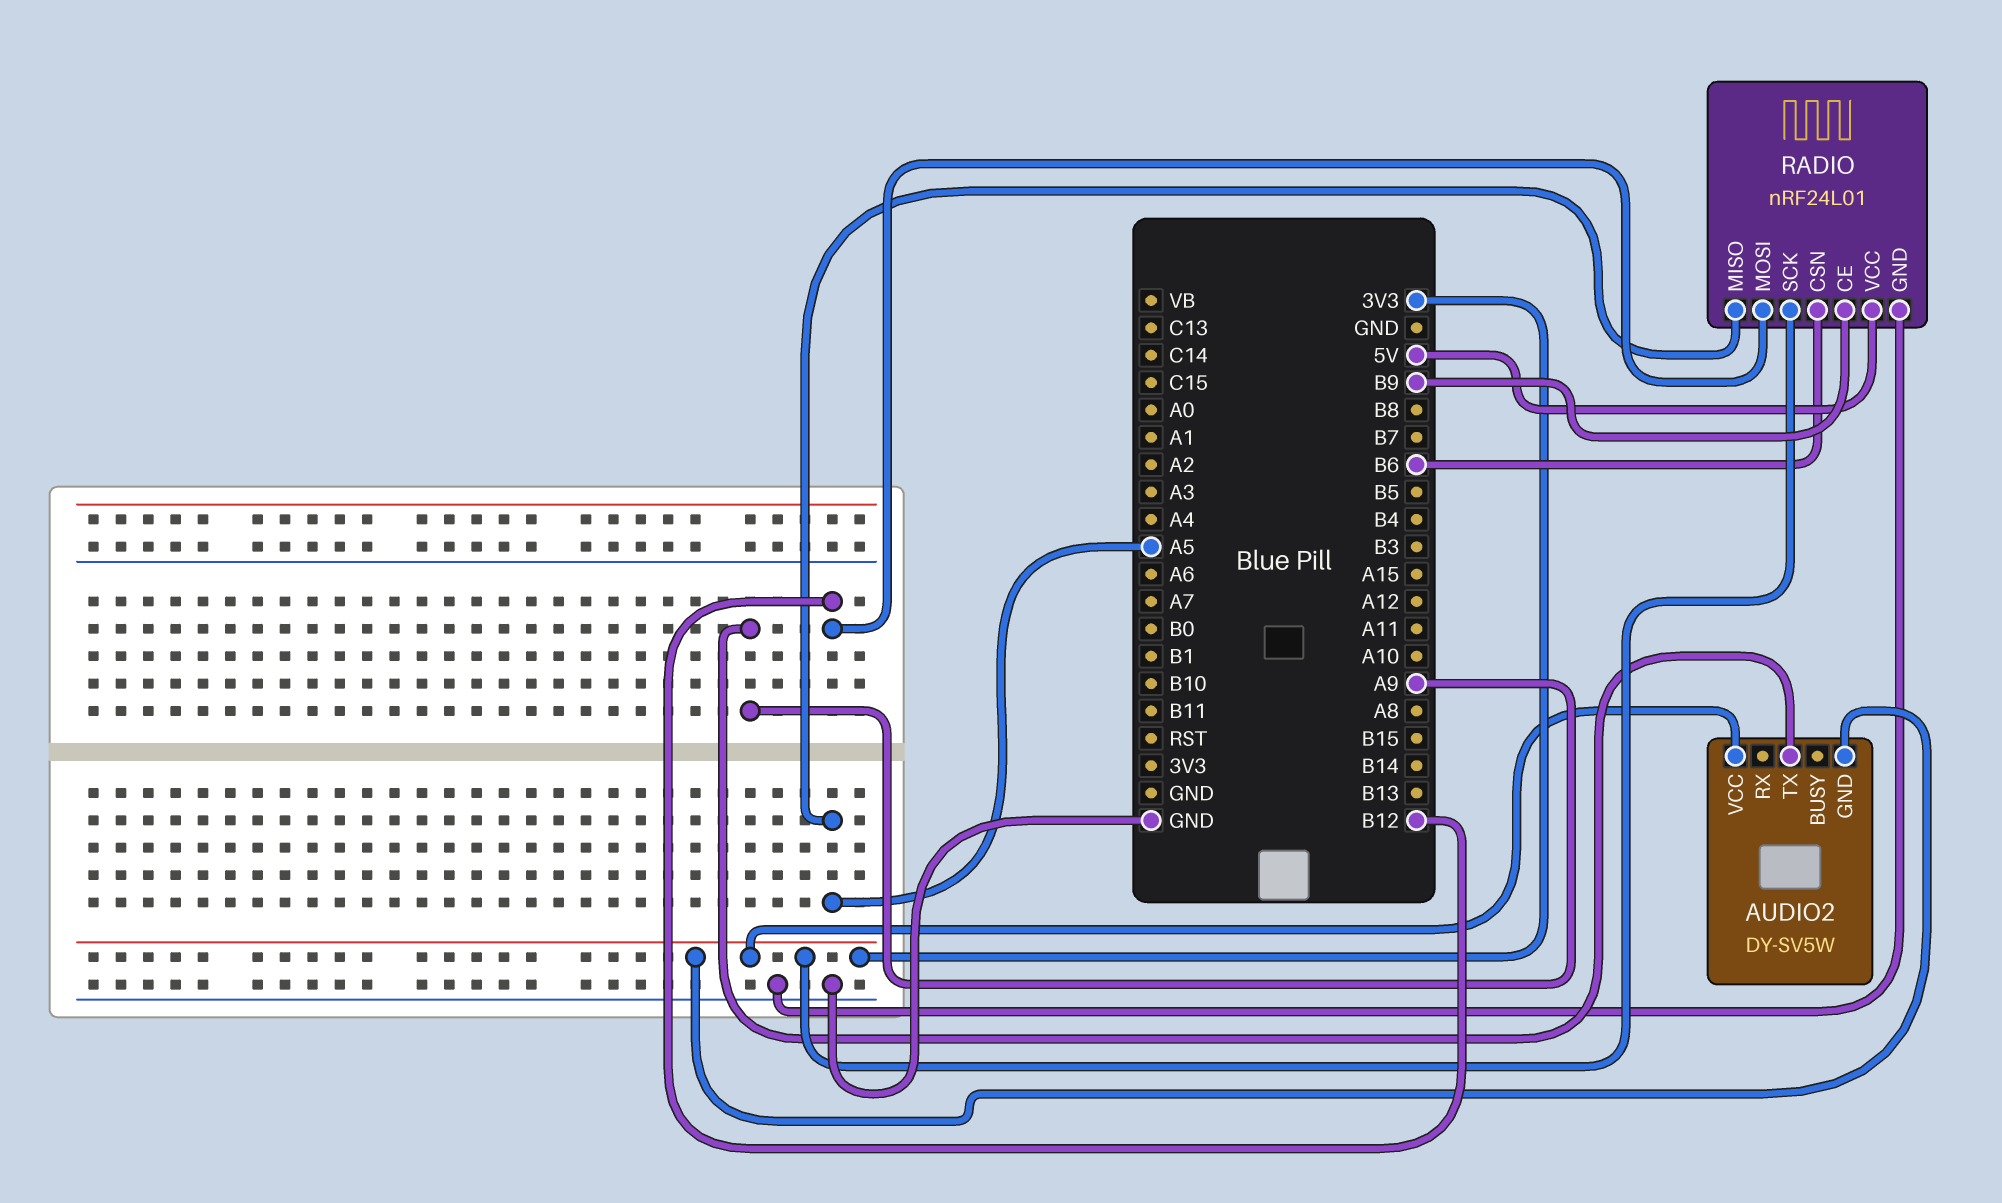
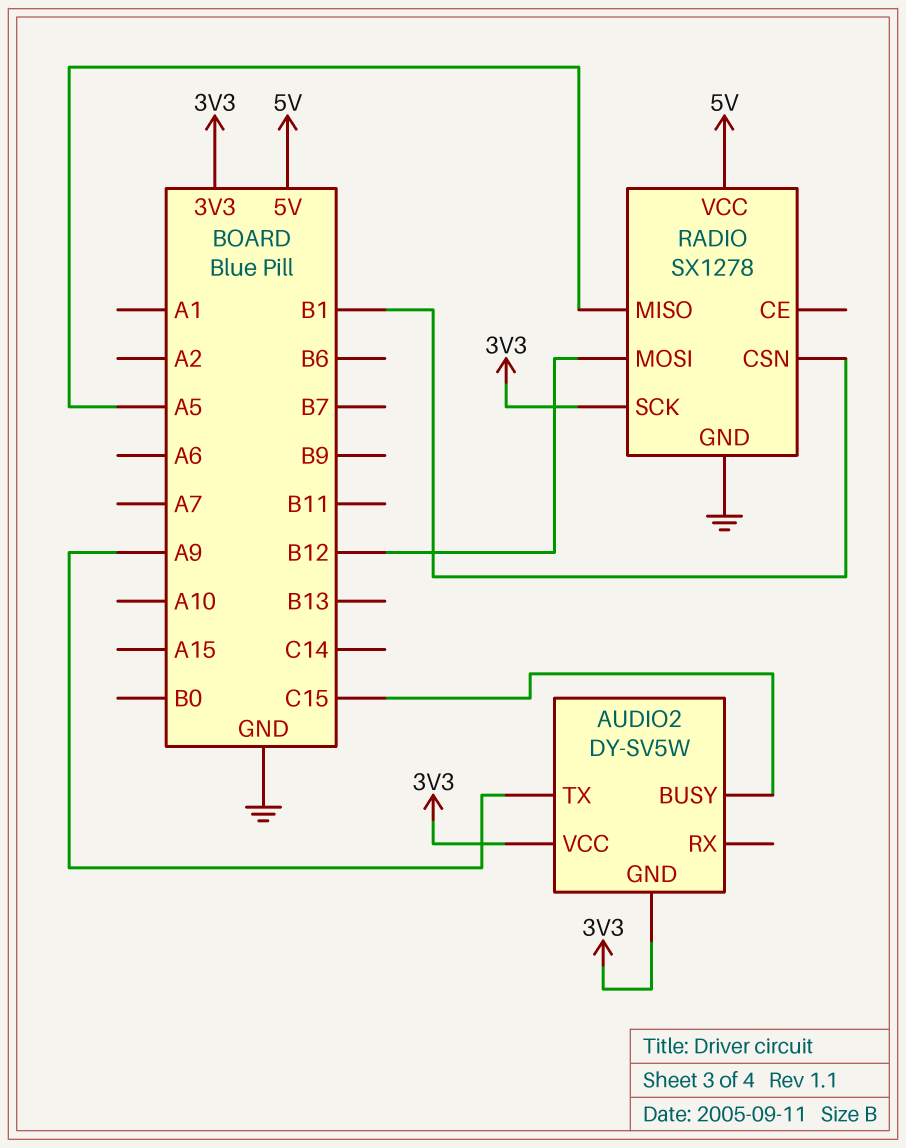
AUDIO2 pin BUSY: none -> C15
RADIO: nRF24L01 -> SX1278
RADIO pin CE: B9 -> none
RADIO pin CSN: B6 -> B1

